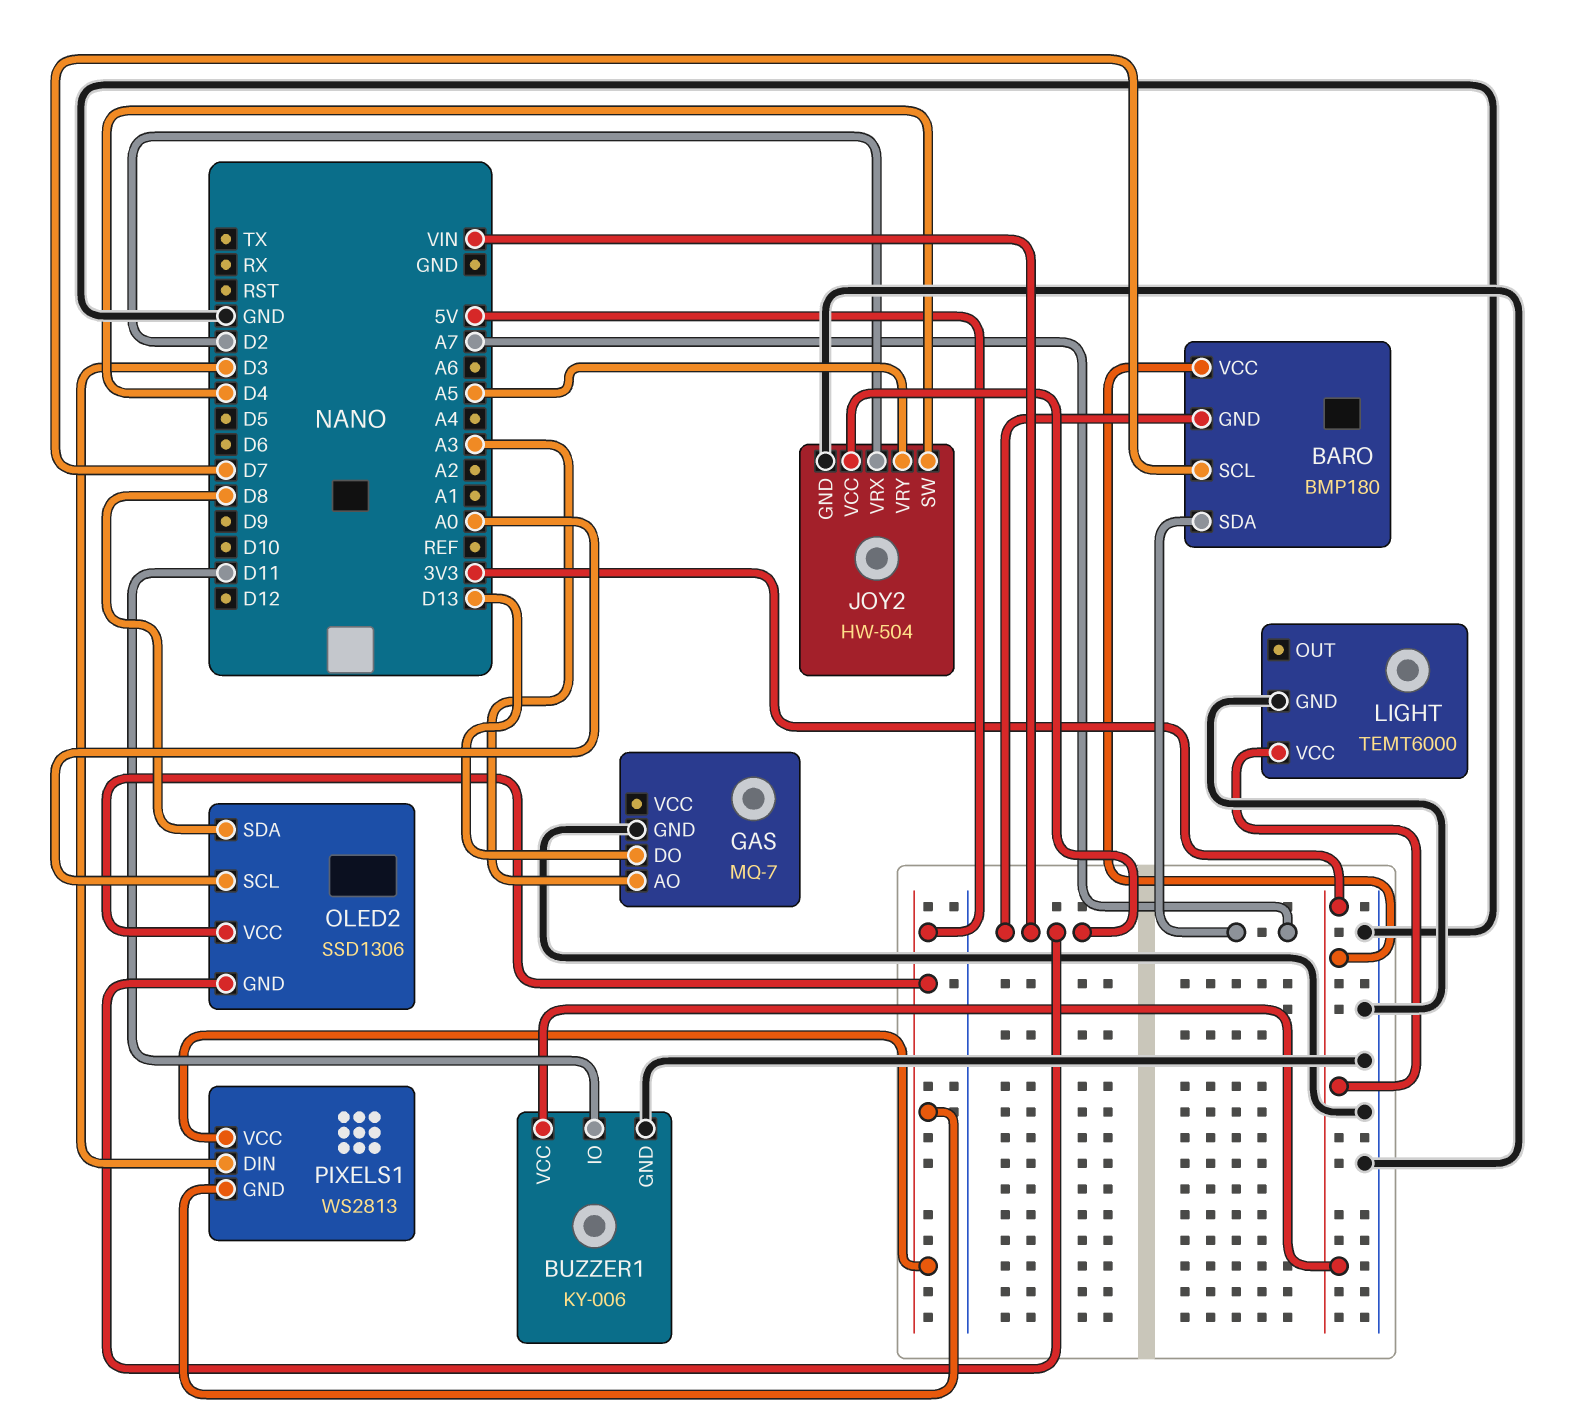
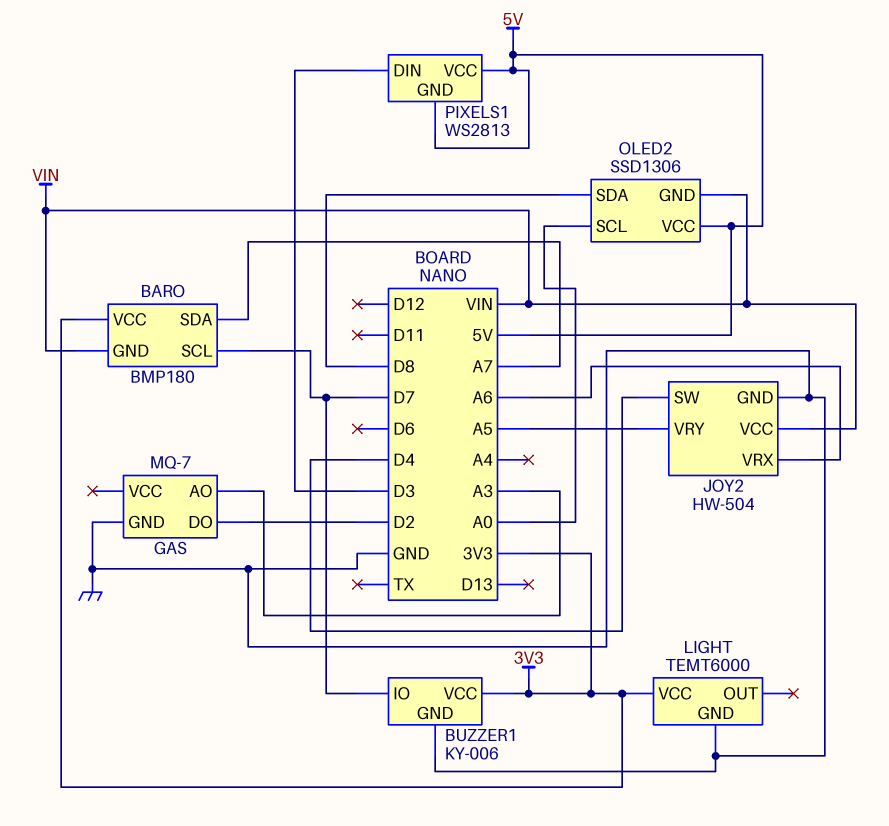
BUZZER1 pin IO: D11 -> D7
GAS pin DO: D13 -> D2
JOY2 pin VRX: D2 -> A6

